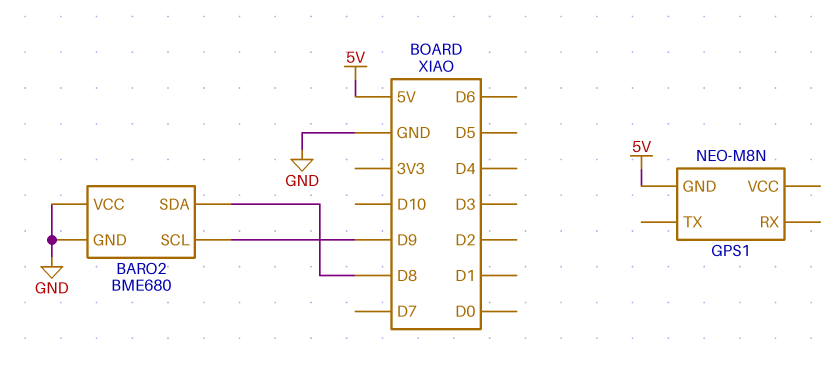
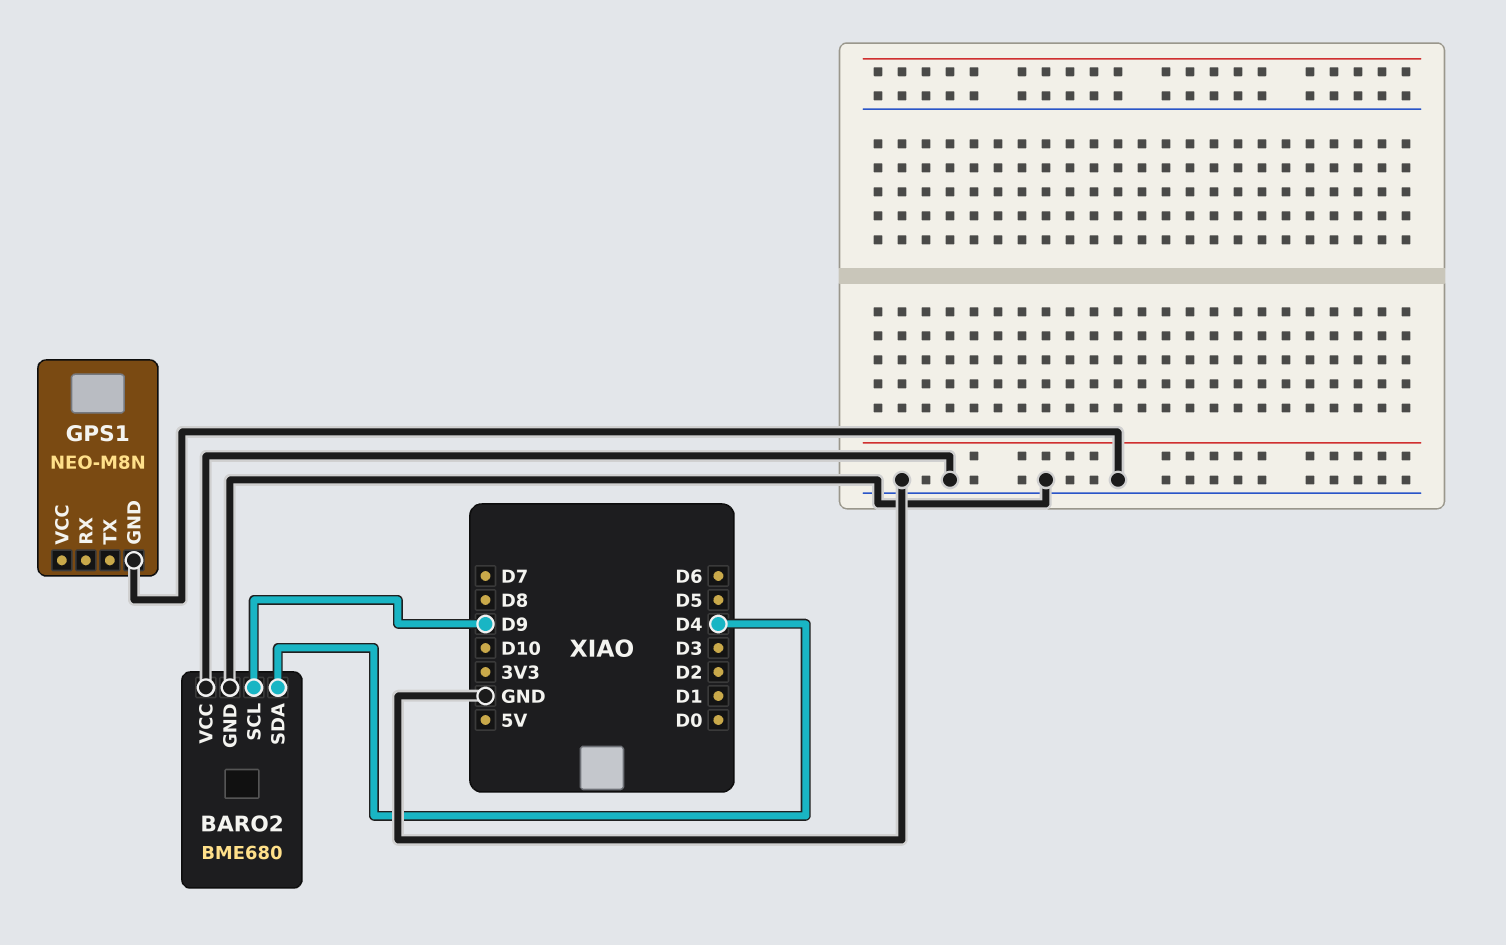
BARO2 pin SDA: D8 -> D4
GPS1 pin GND: 5V -> GND

